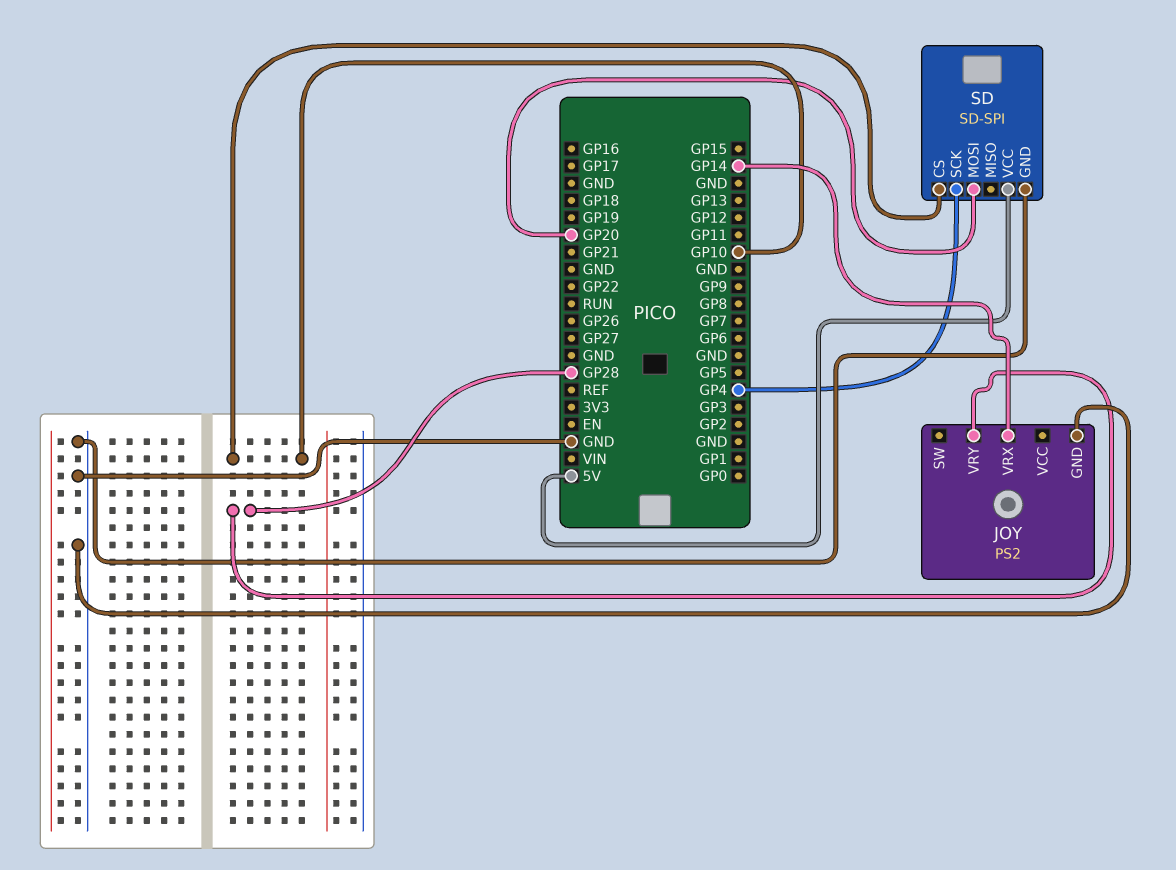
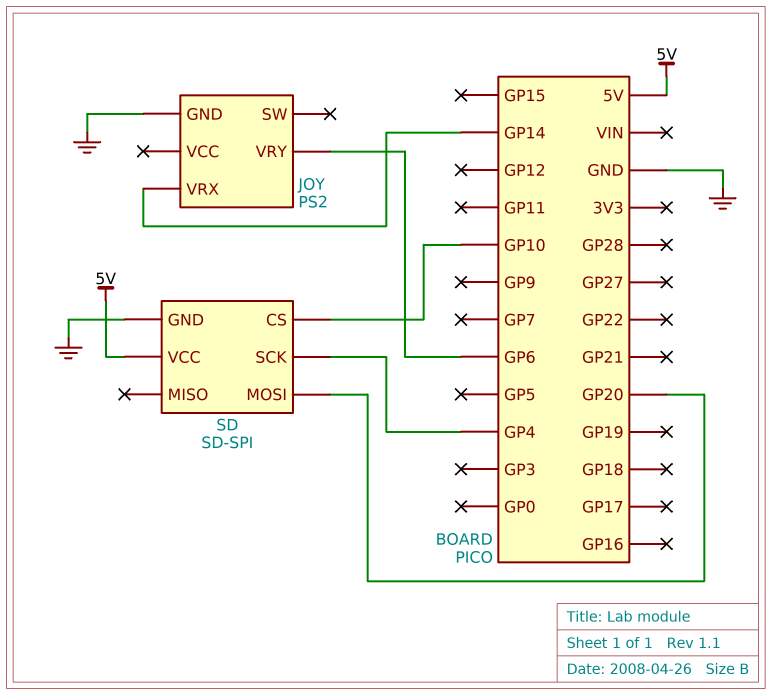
JOY pin VRY: GP28 -> GP6

